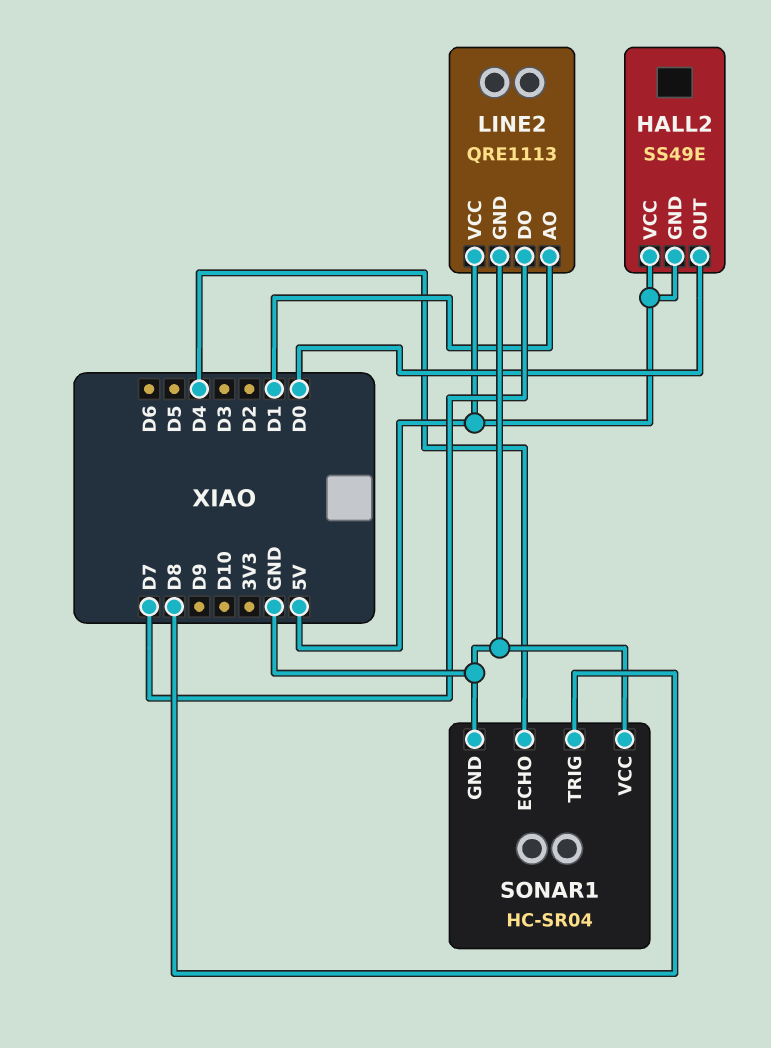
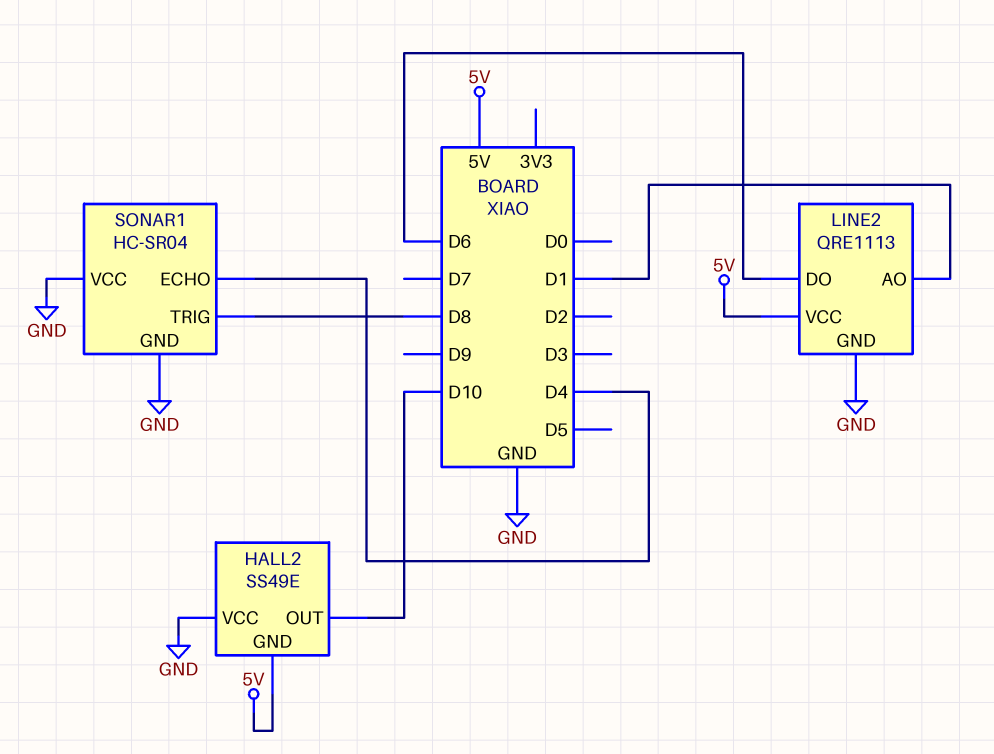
HALL2 pin OUT: D0 -> D10
HALL2 pin VCC: 5V -> GND
LINE2 pin DO: D7 -> D6

